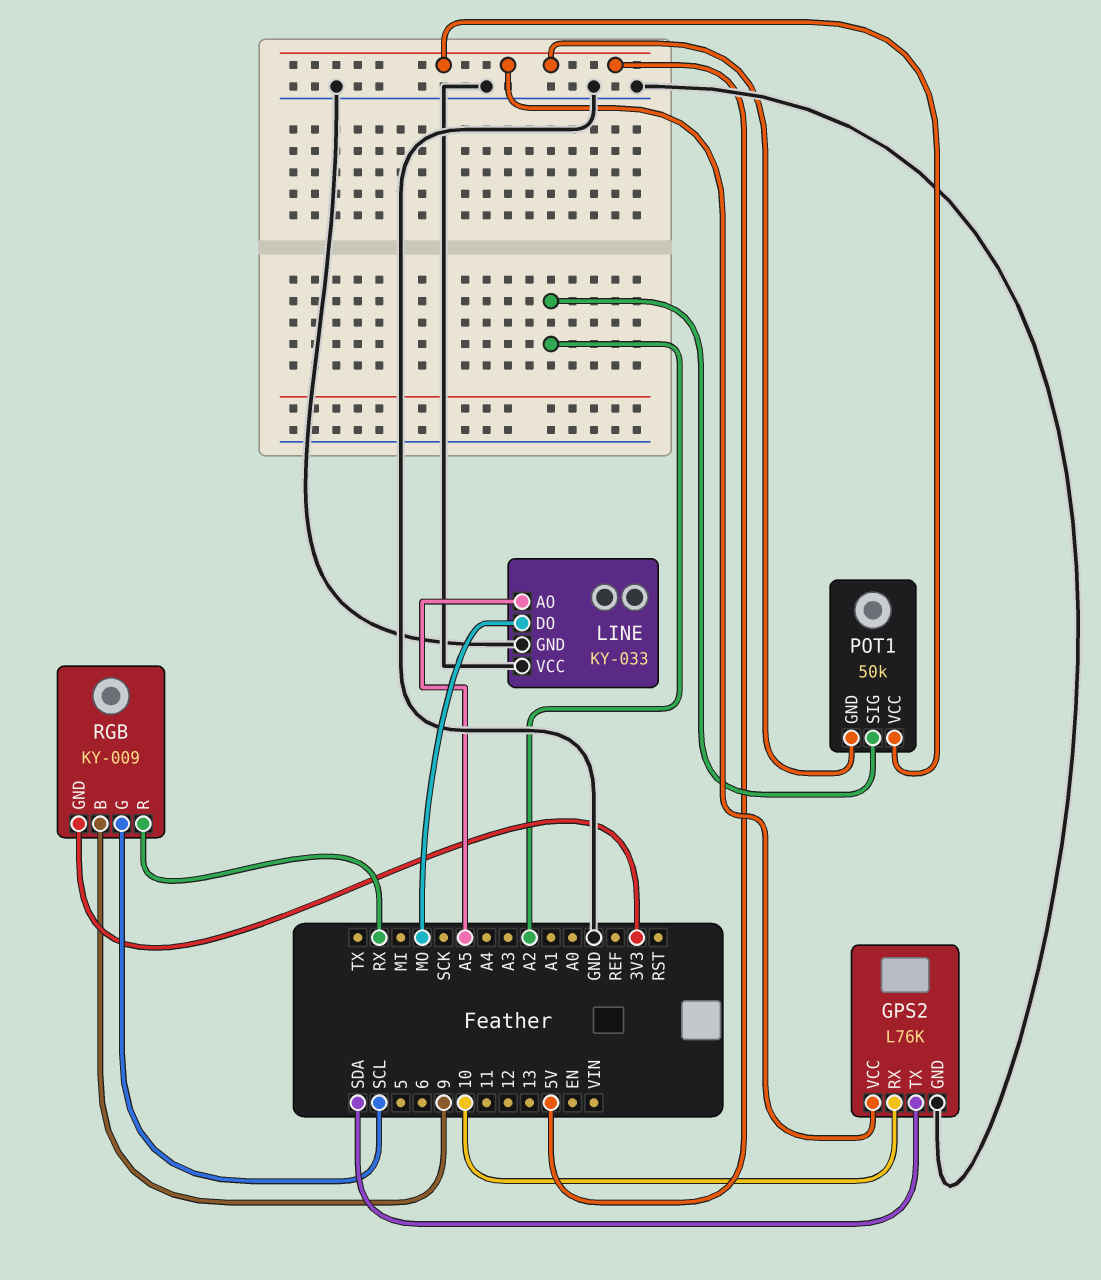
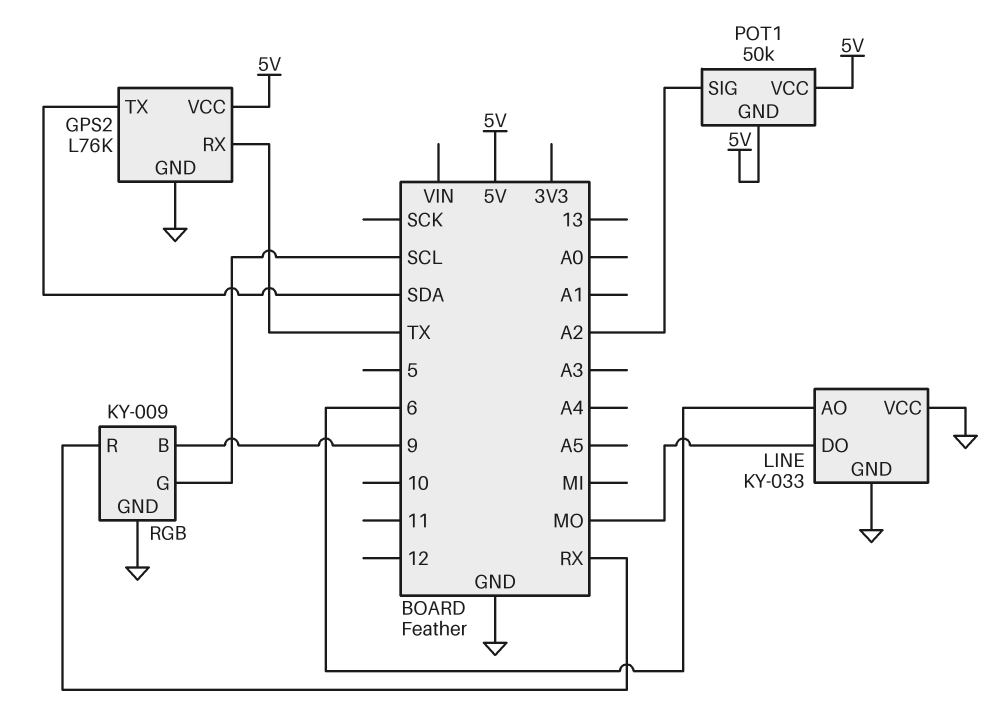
GPS2 pin RX: 10 -> TX
LINE pin AO: A5 -> 6
RGB pin GND: 3V3 -> GND

